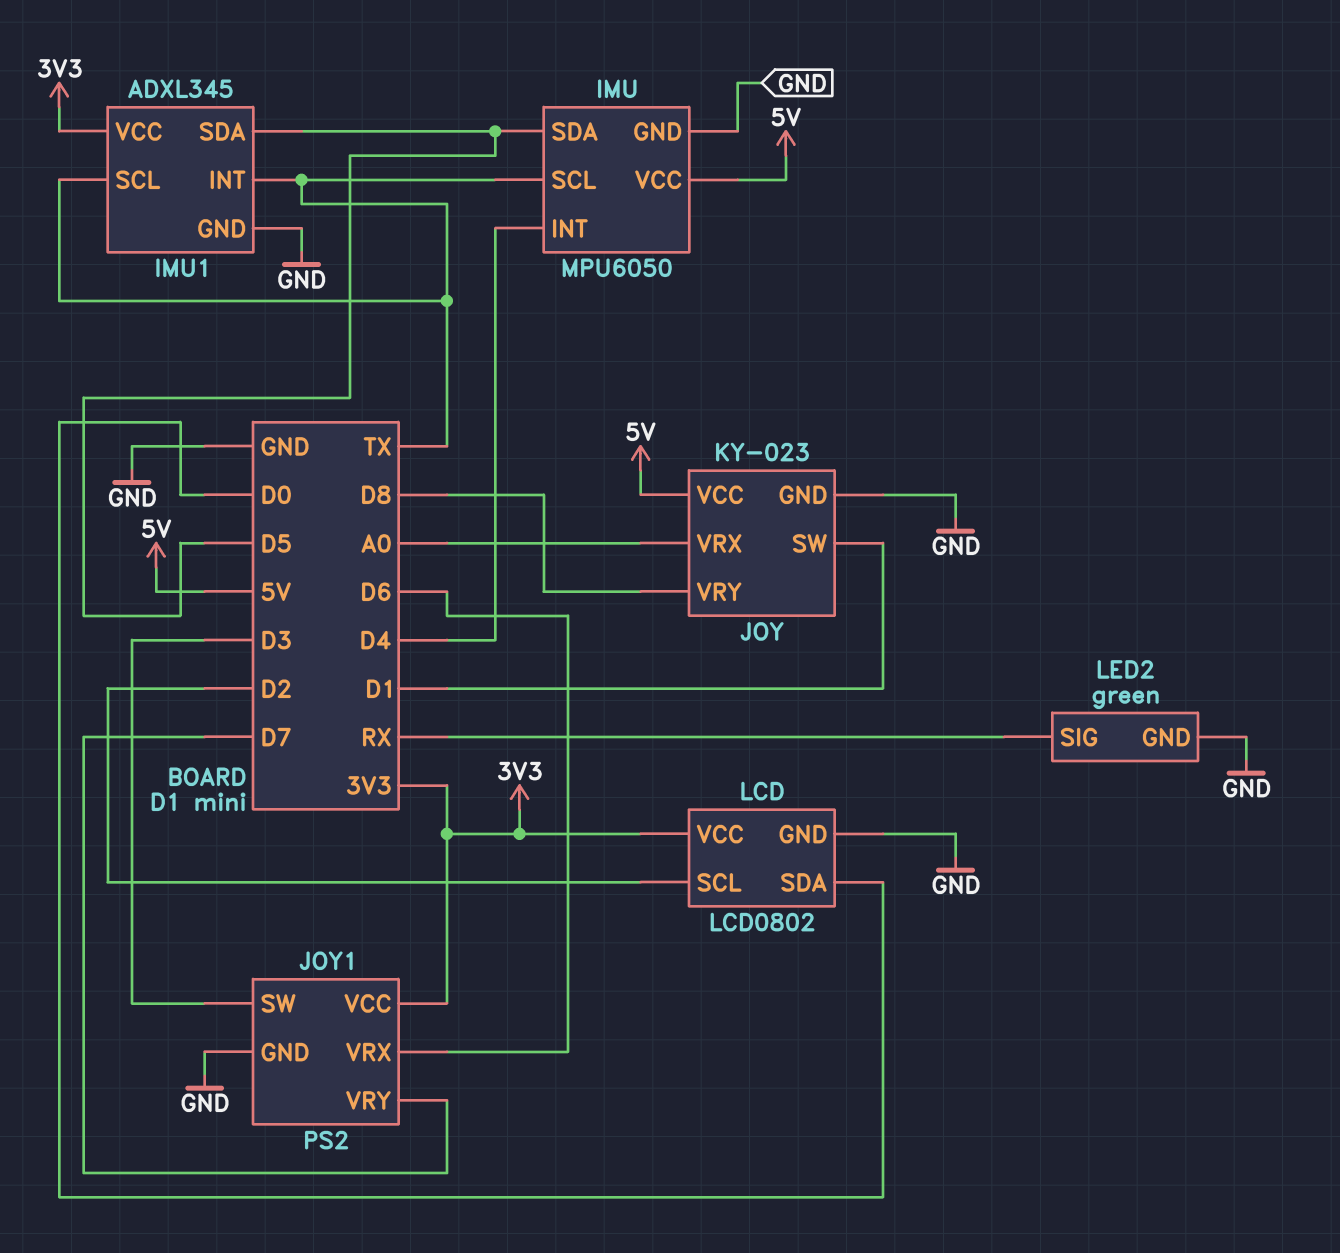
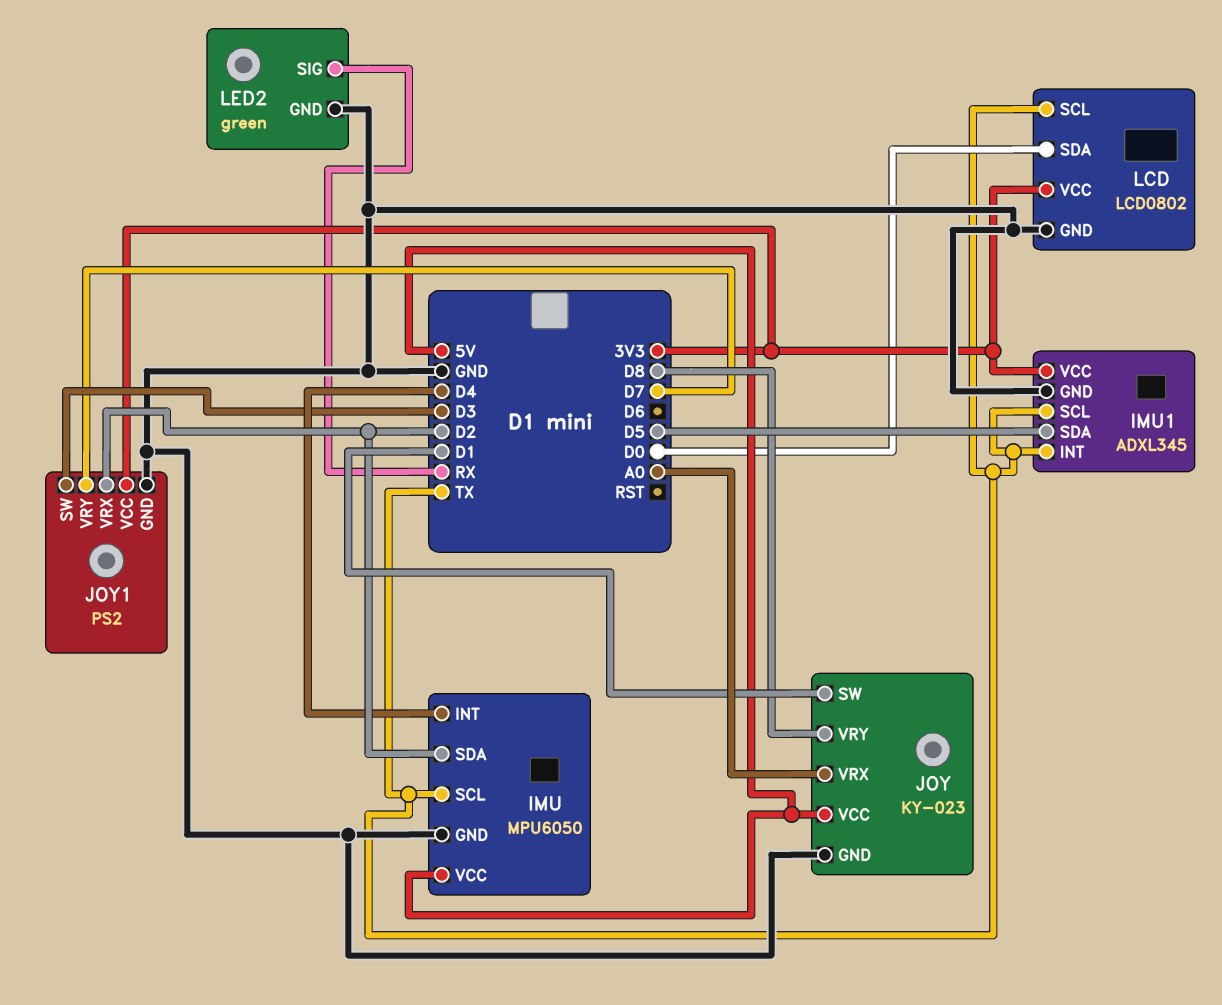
IMU pin SDA: D5 -> D2
JOY1 pin VRX: D6 -> D2
LCD pin SCL: D2 -> TX

